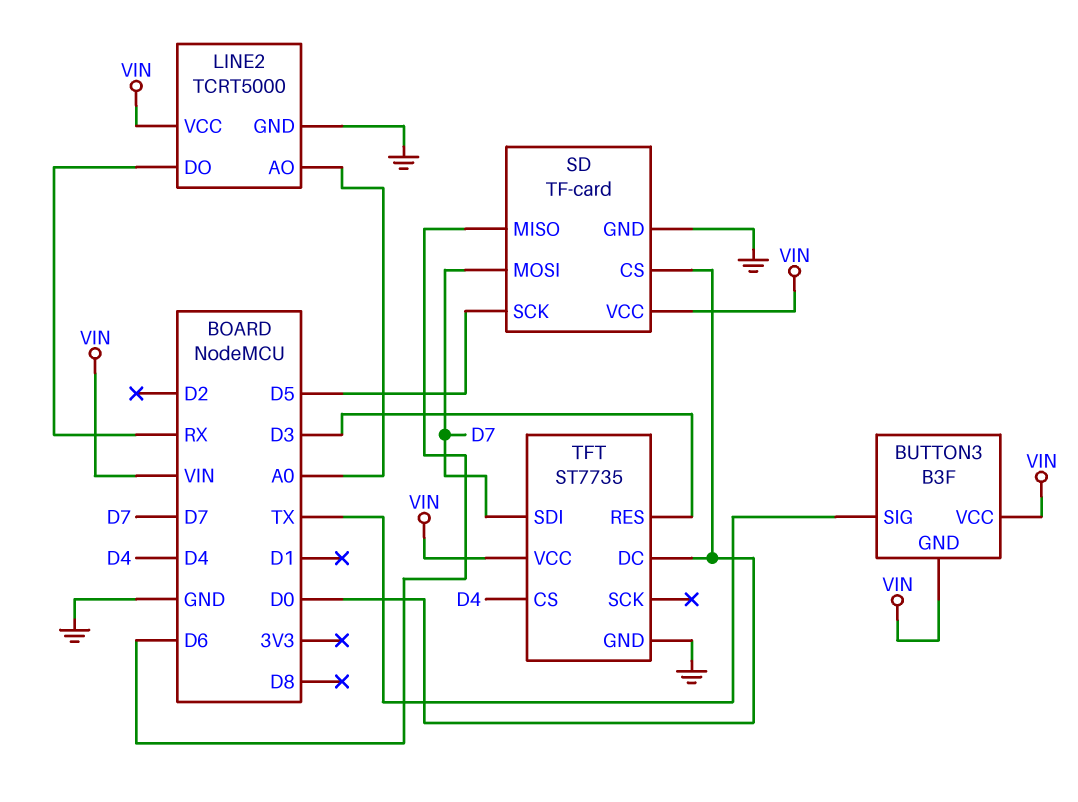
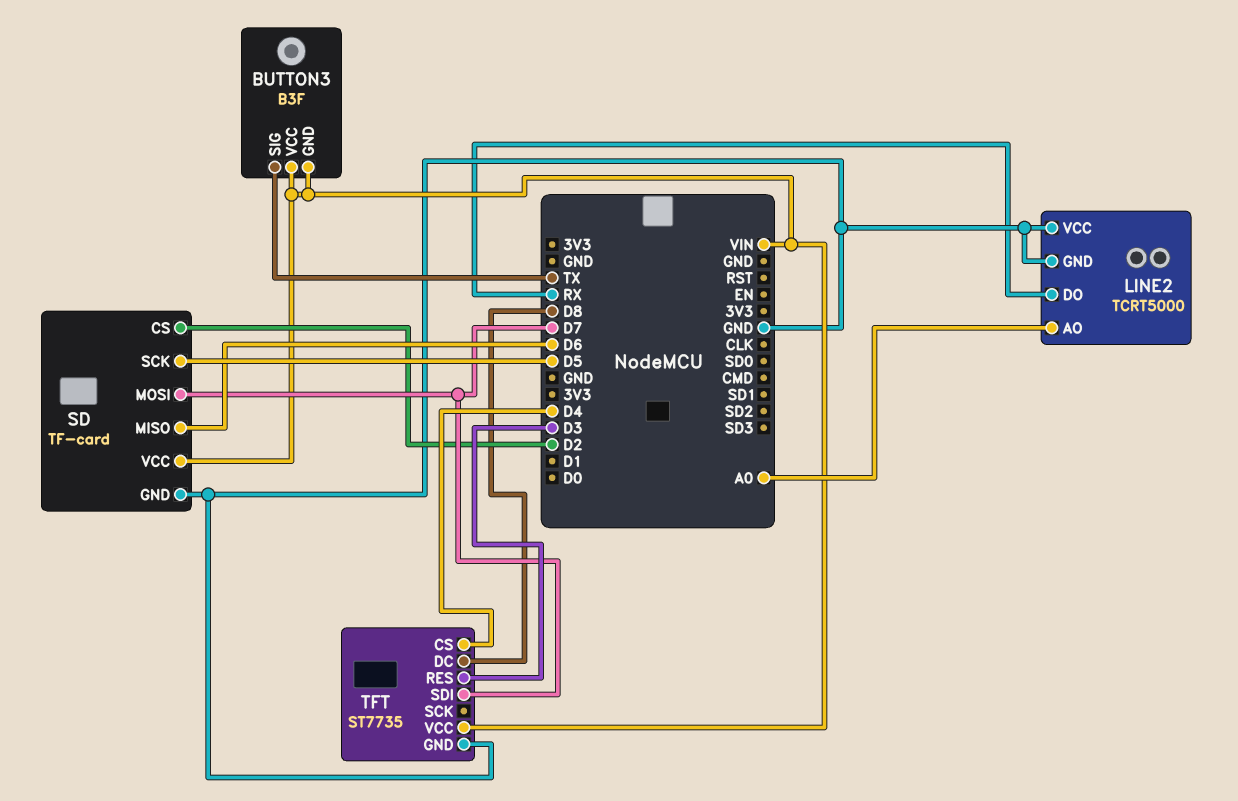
LINE2 pin VCC: VIN -> GND
SD pin CS: D0 -> D2
TFT pin DC: D0 -> D8

